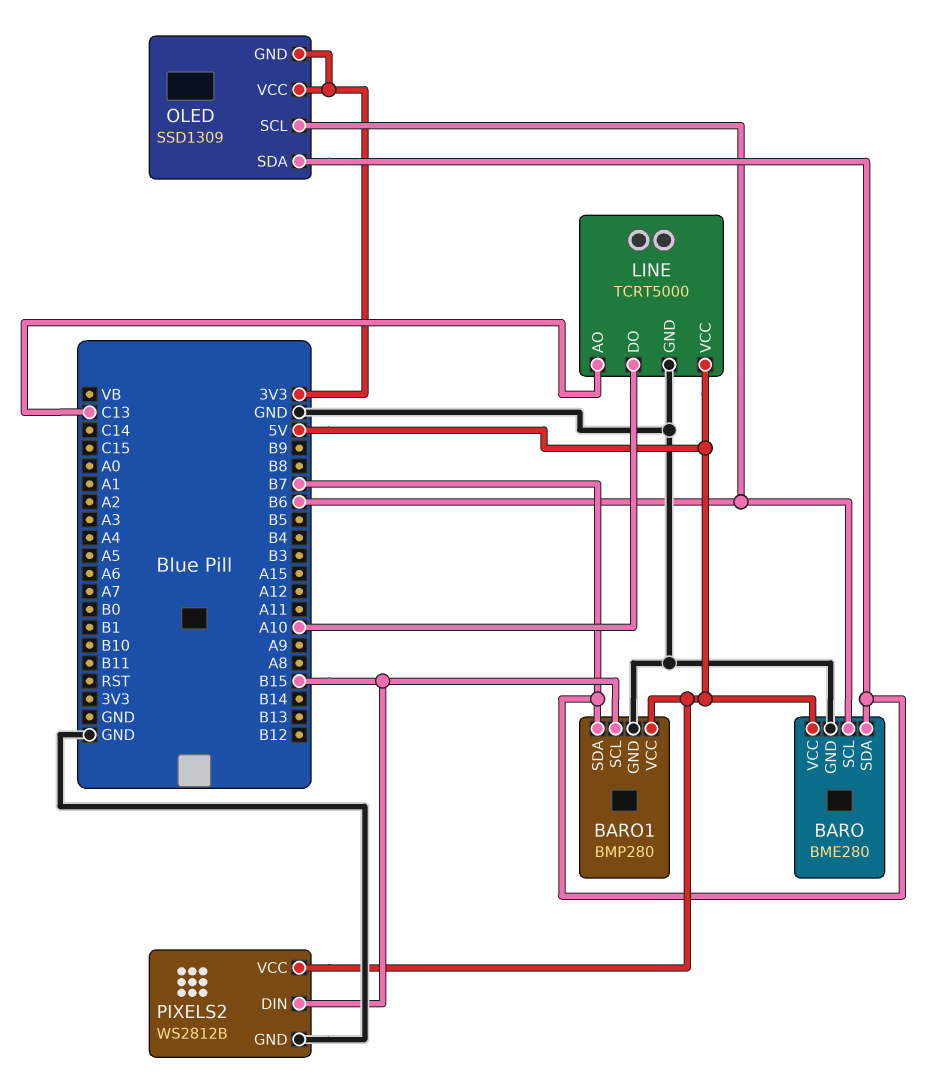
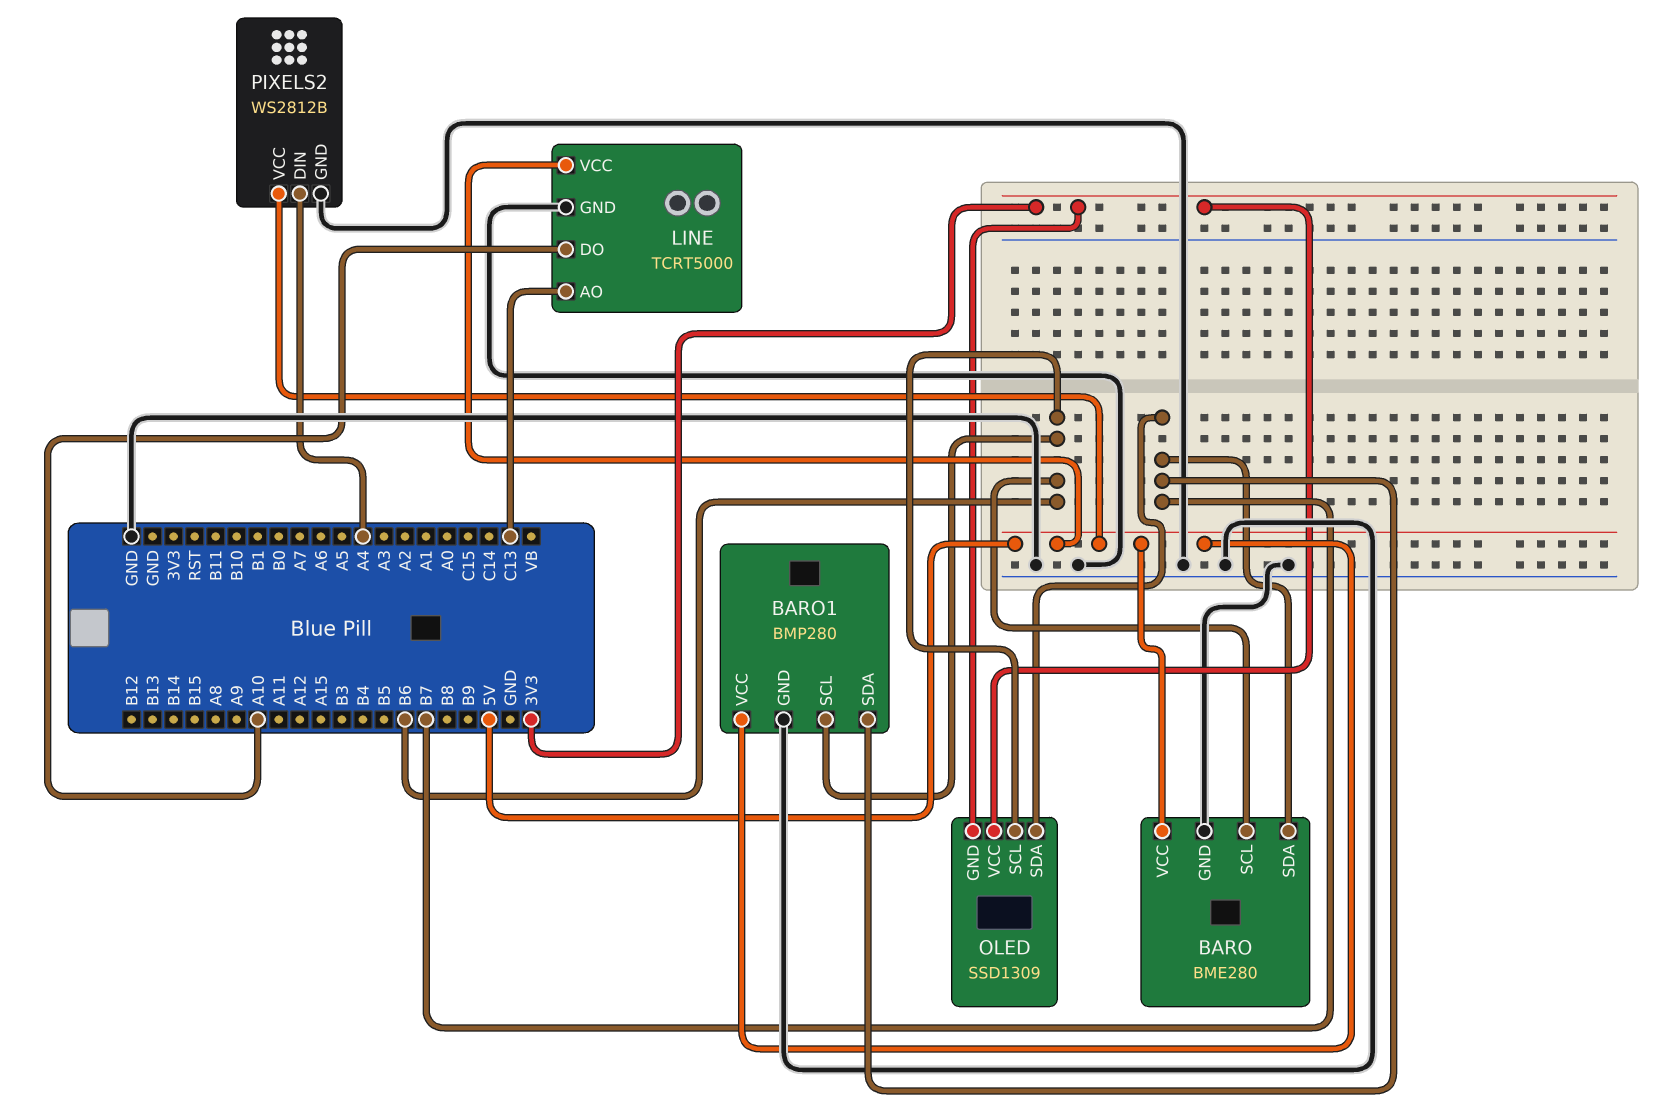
BARO1 pin SCL: B15 -> B6
PIXELS2 pin DIN: B15 -> A4

